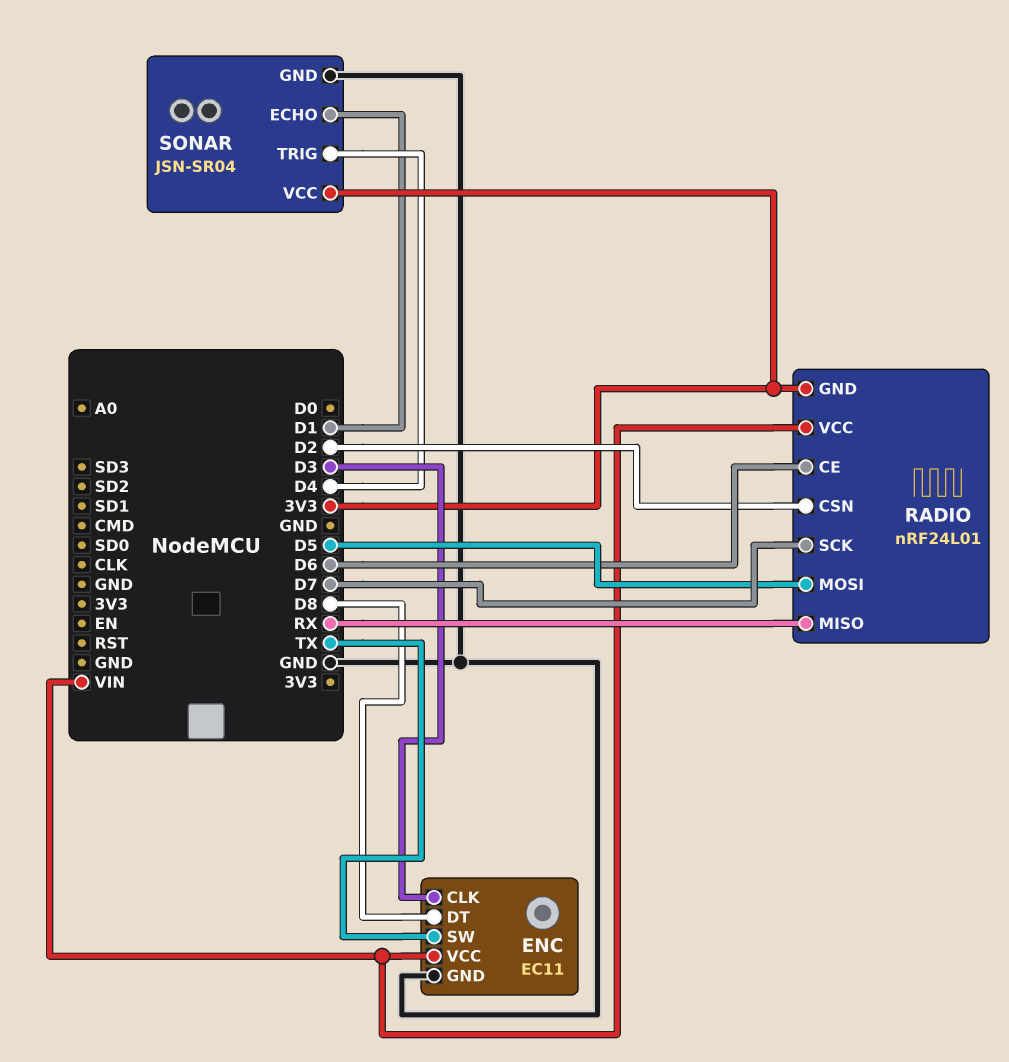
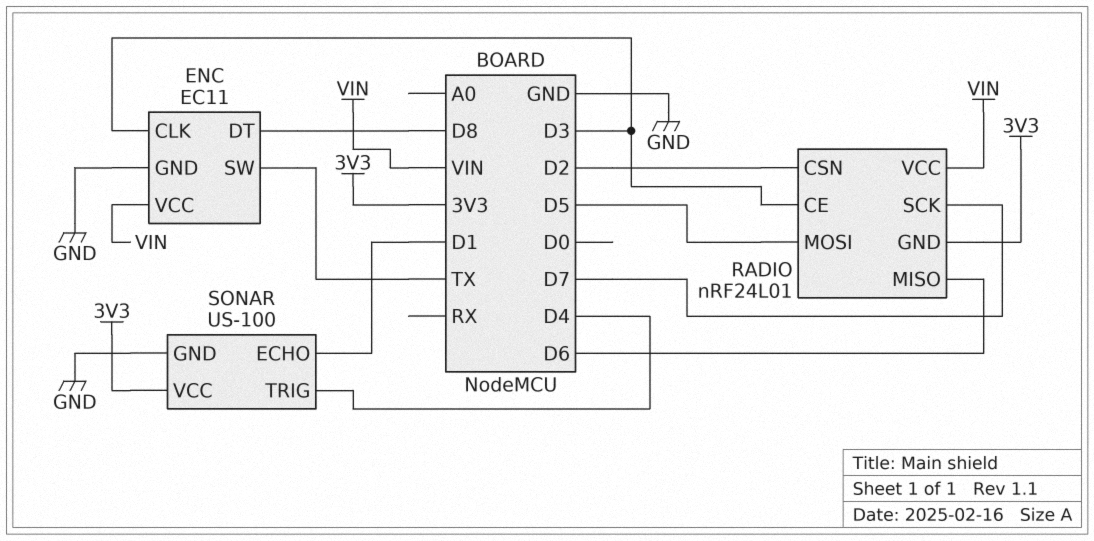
RADIO pin CE: D6 -> D3
RADIO pin MISO: RX -> D6
SONAR: JSN-SR04 -> US-100

